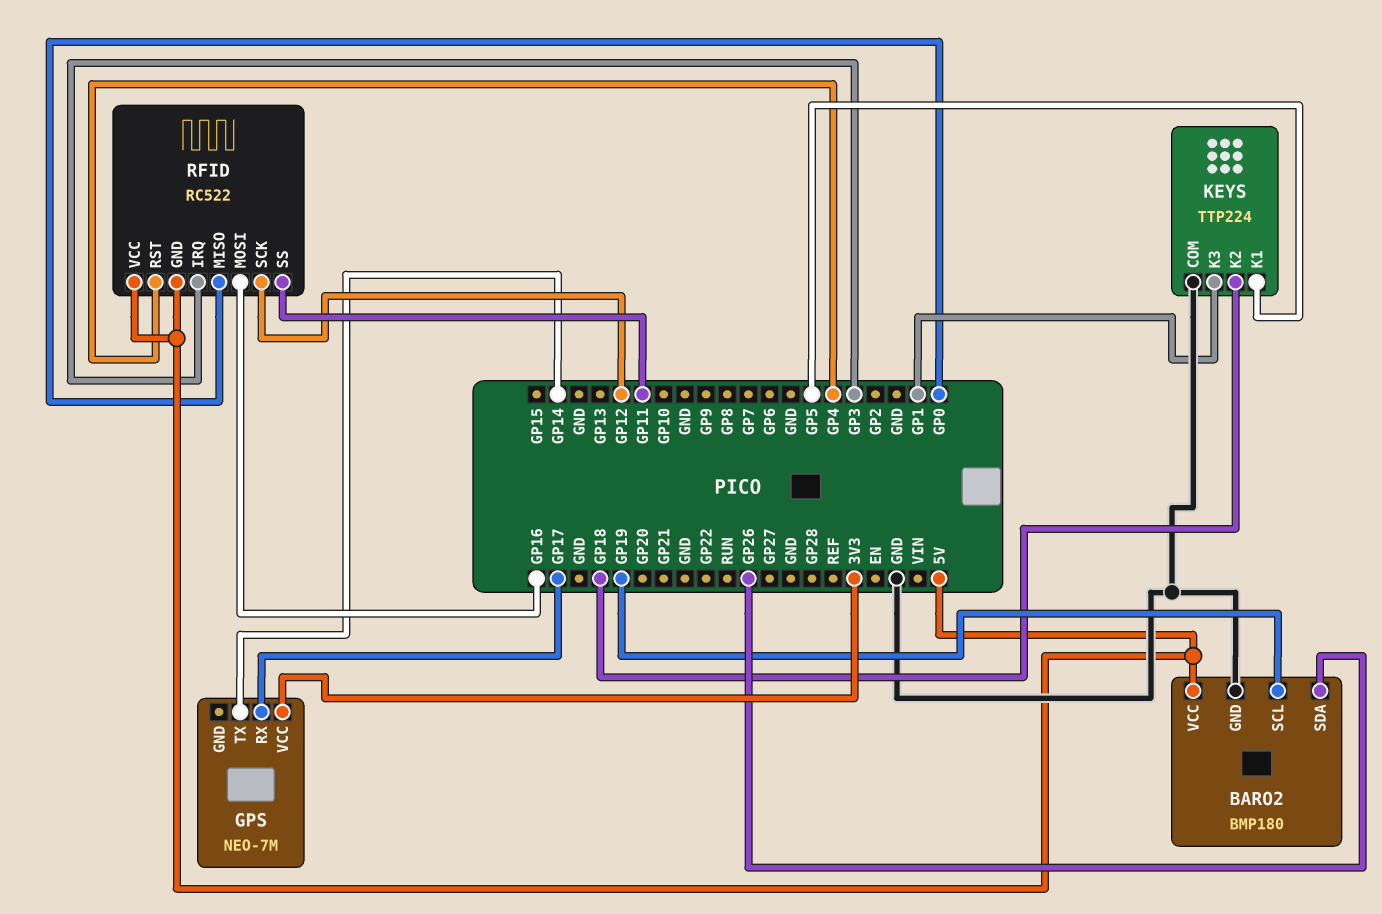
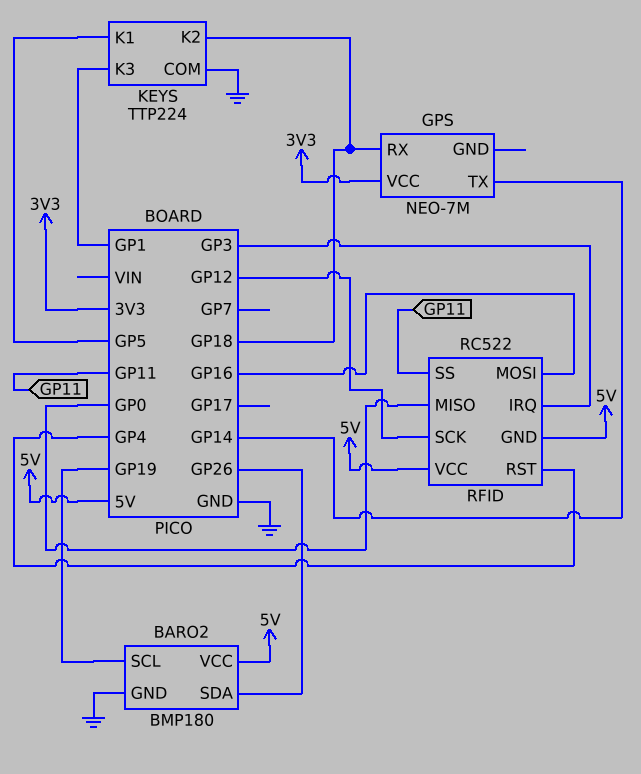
GPS pin RX: GP17 -> GP18

